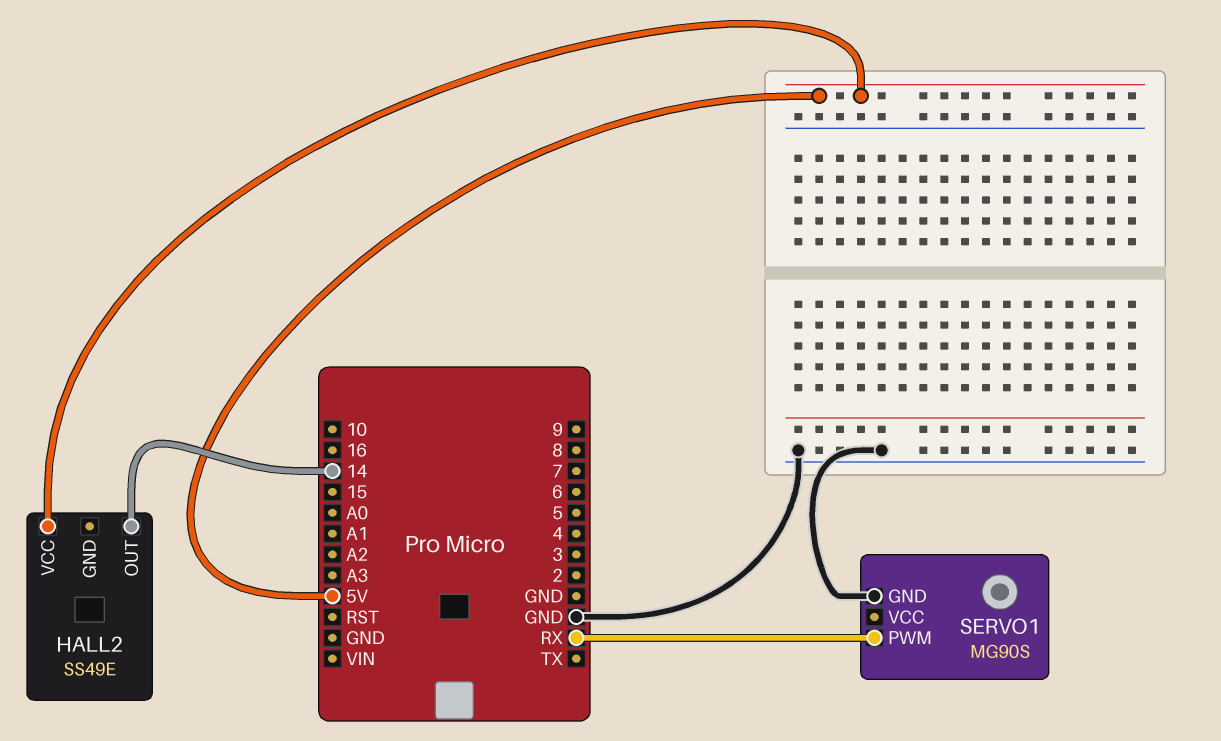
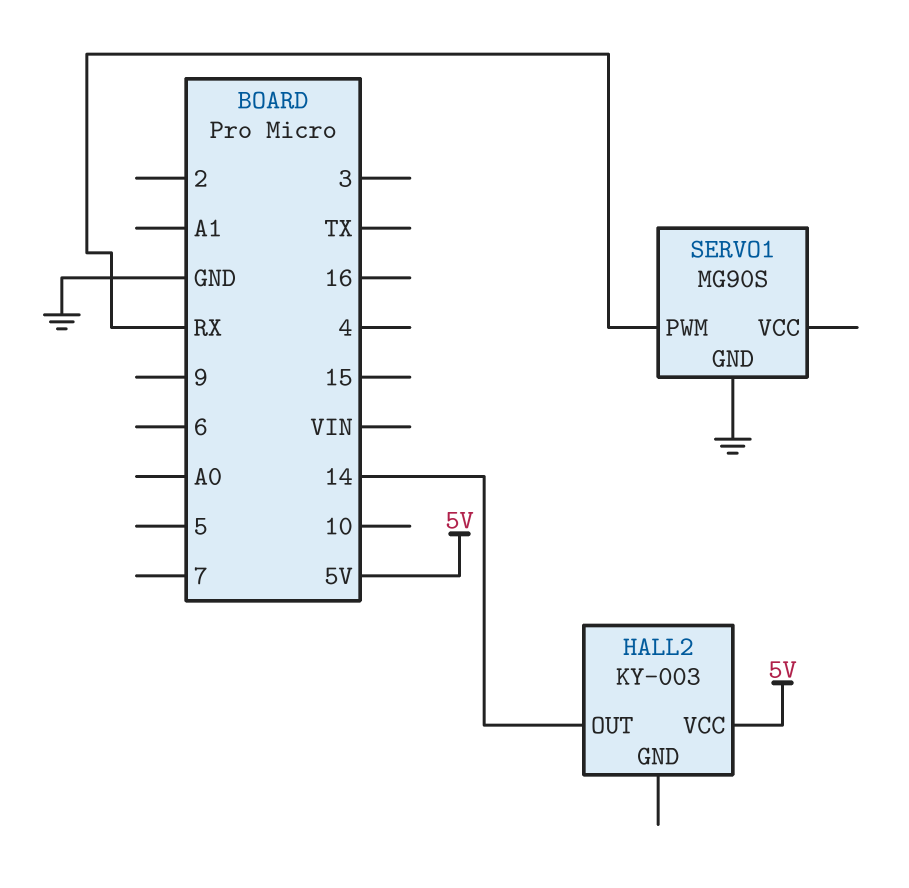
HALL2: SS49E -> KY-003

